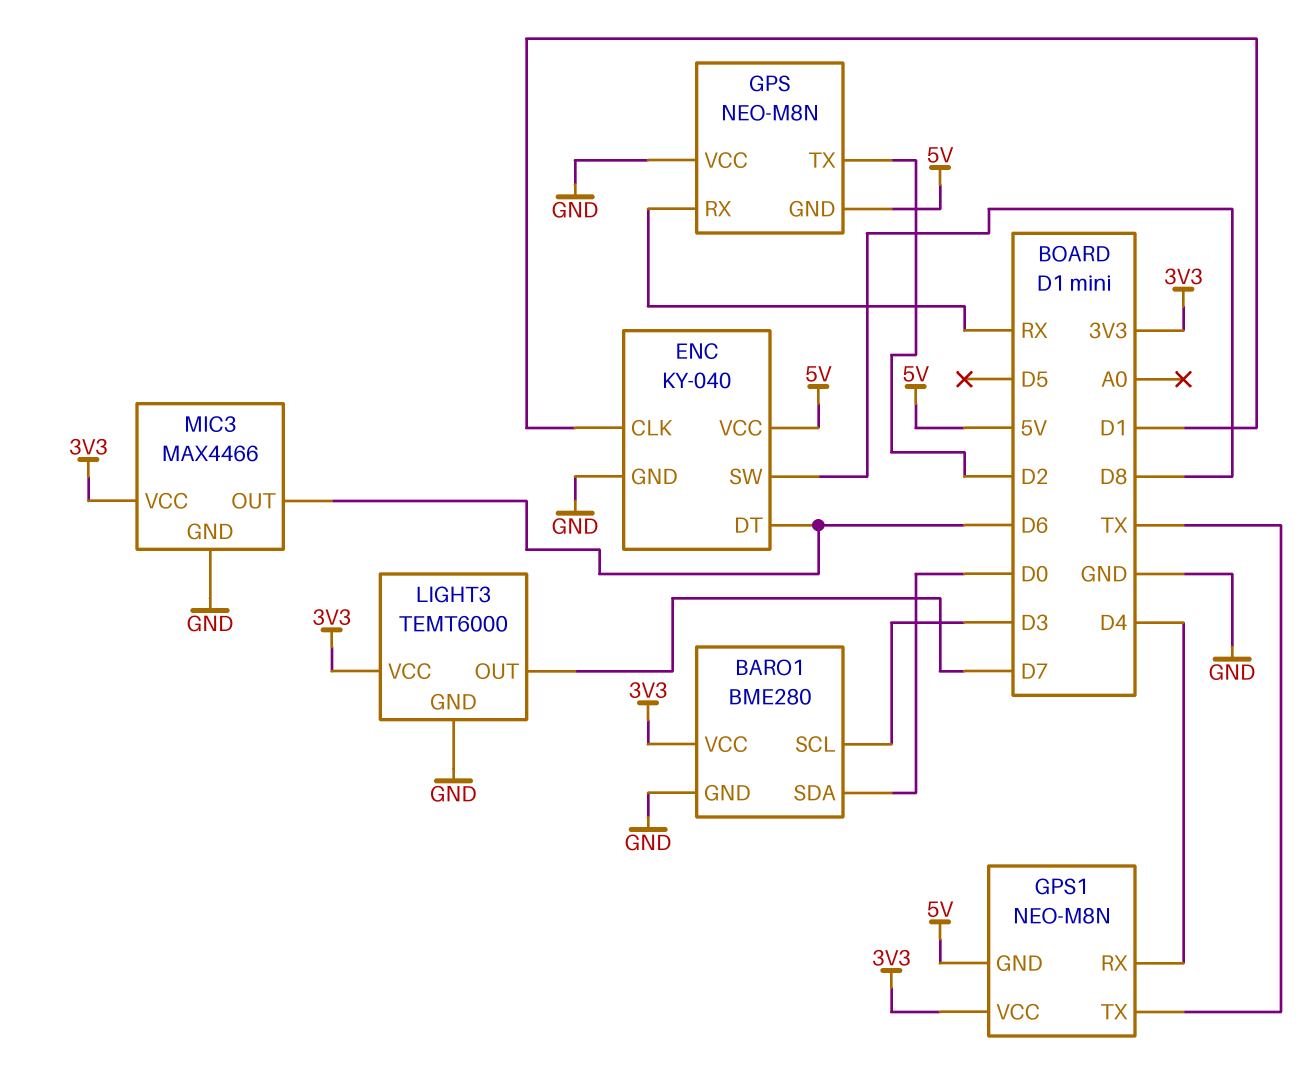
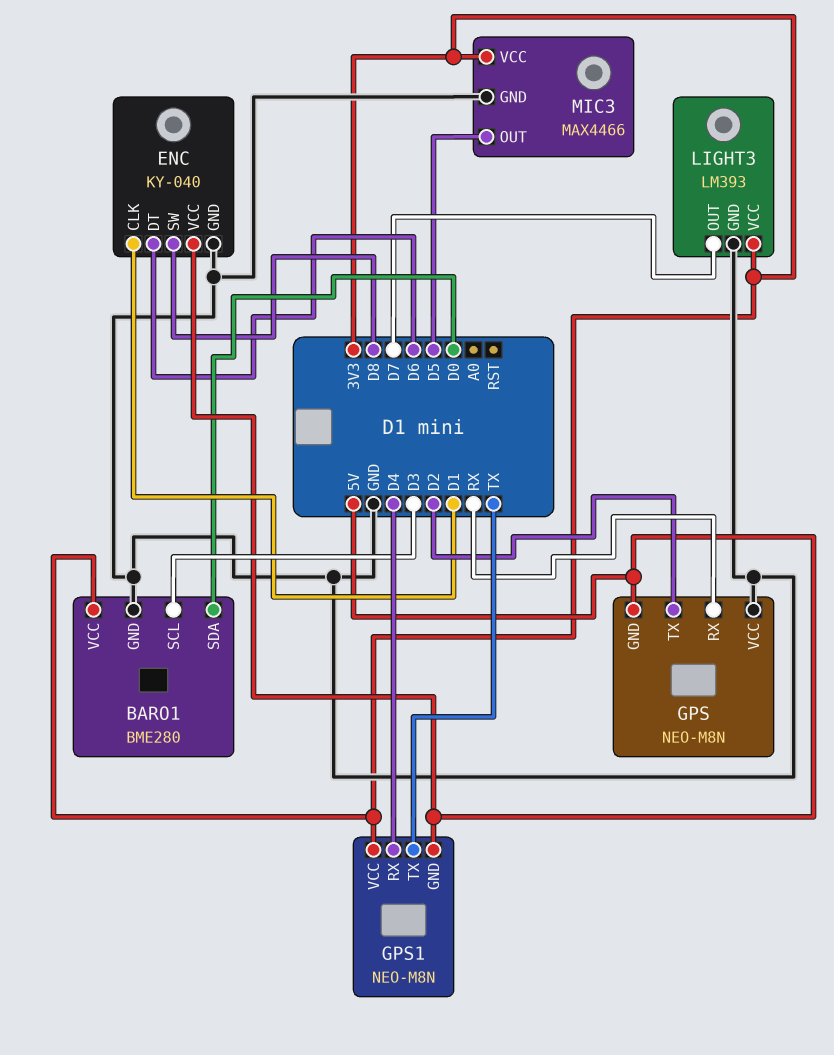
LIGHT3: TEMT6000 -> LM393
MIC3 pin OUT: D6 -> D5

